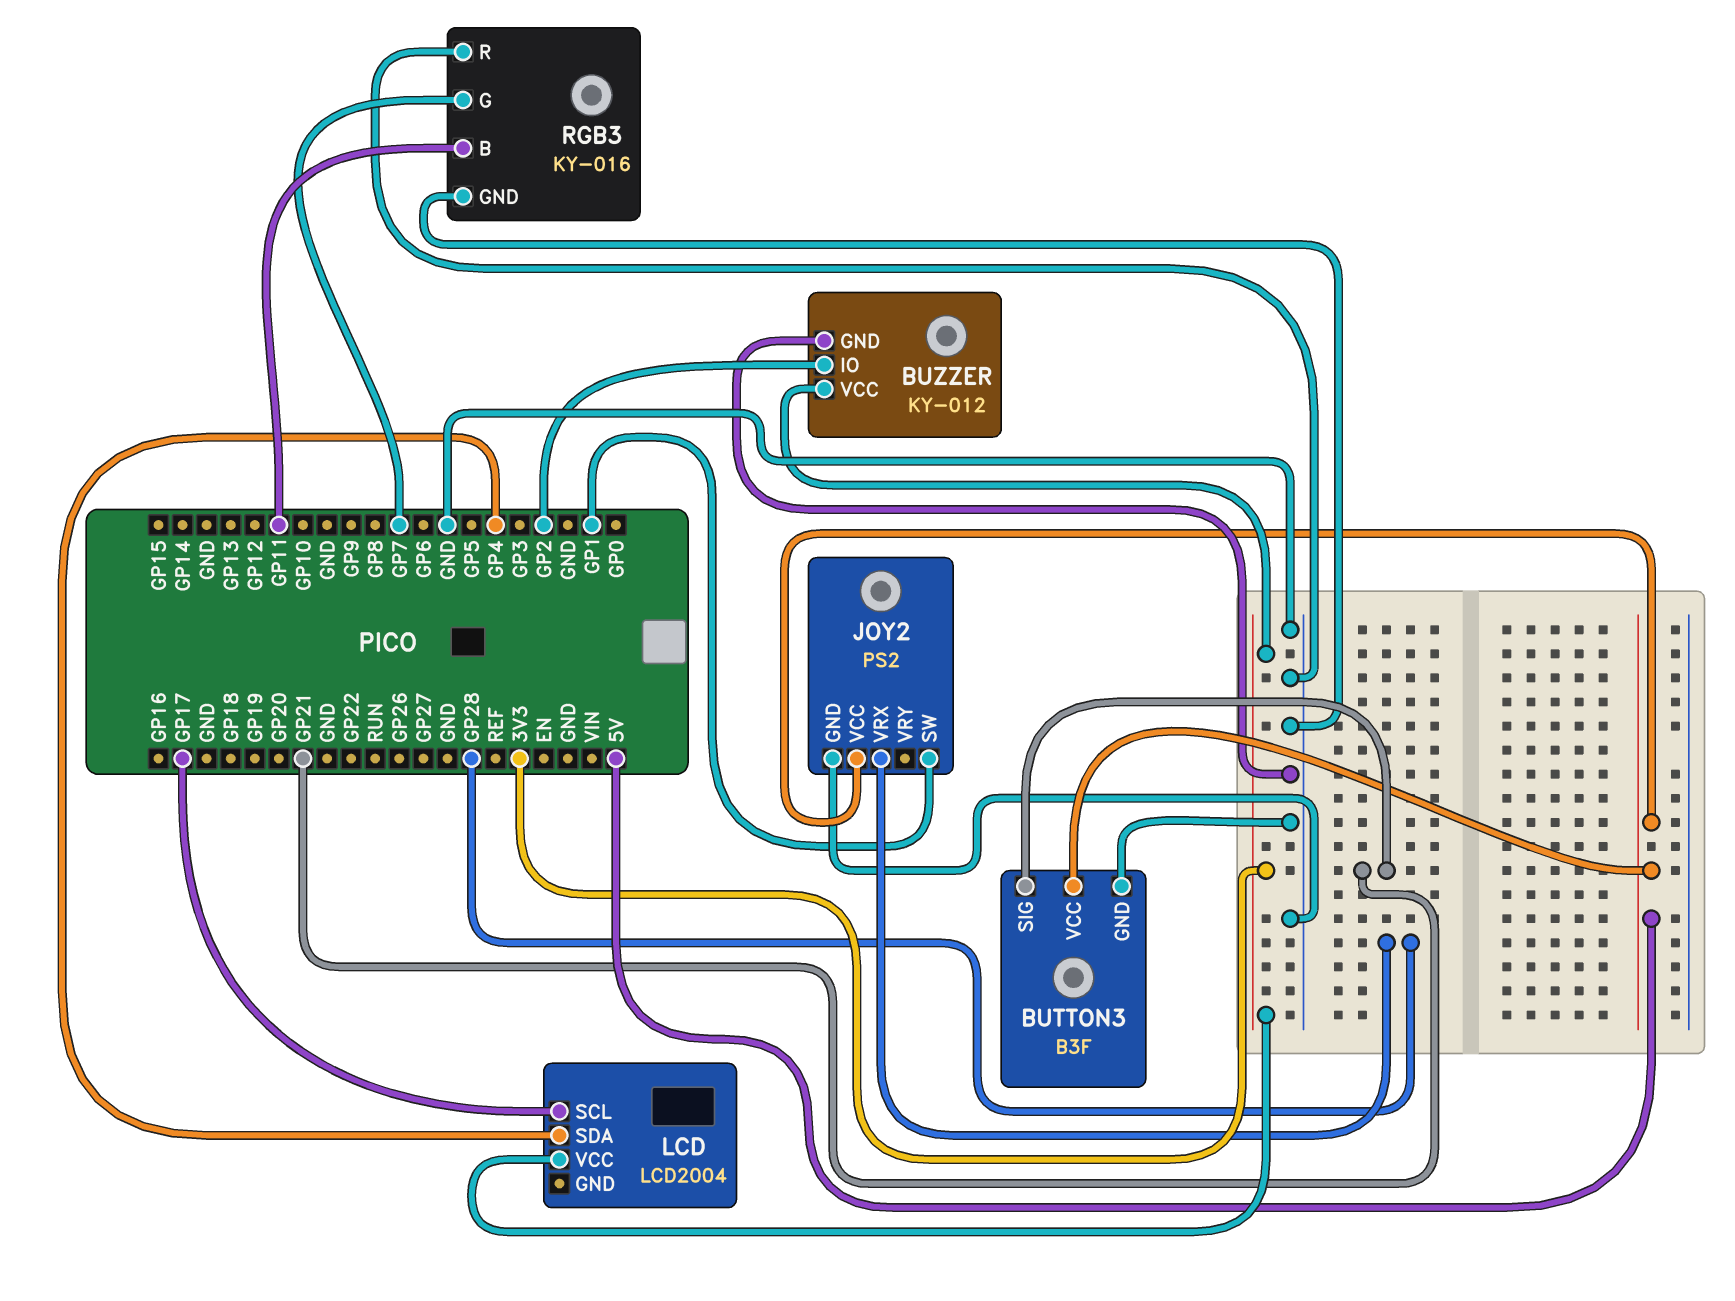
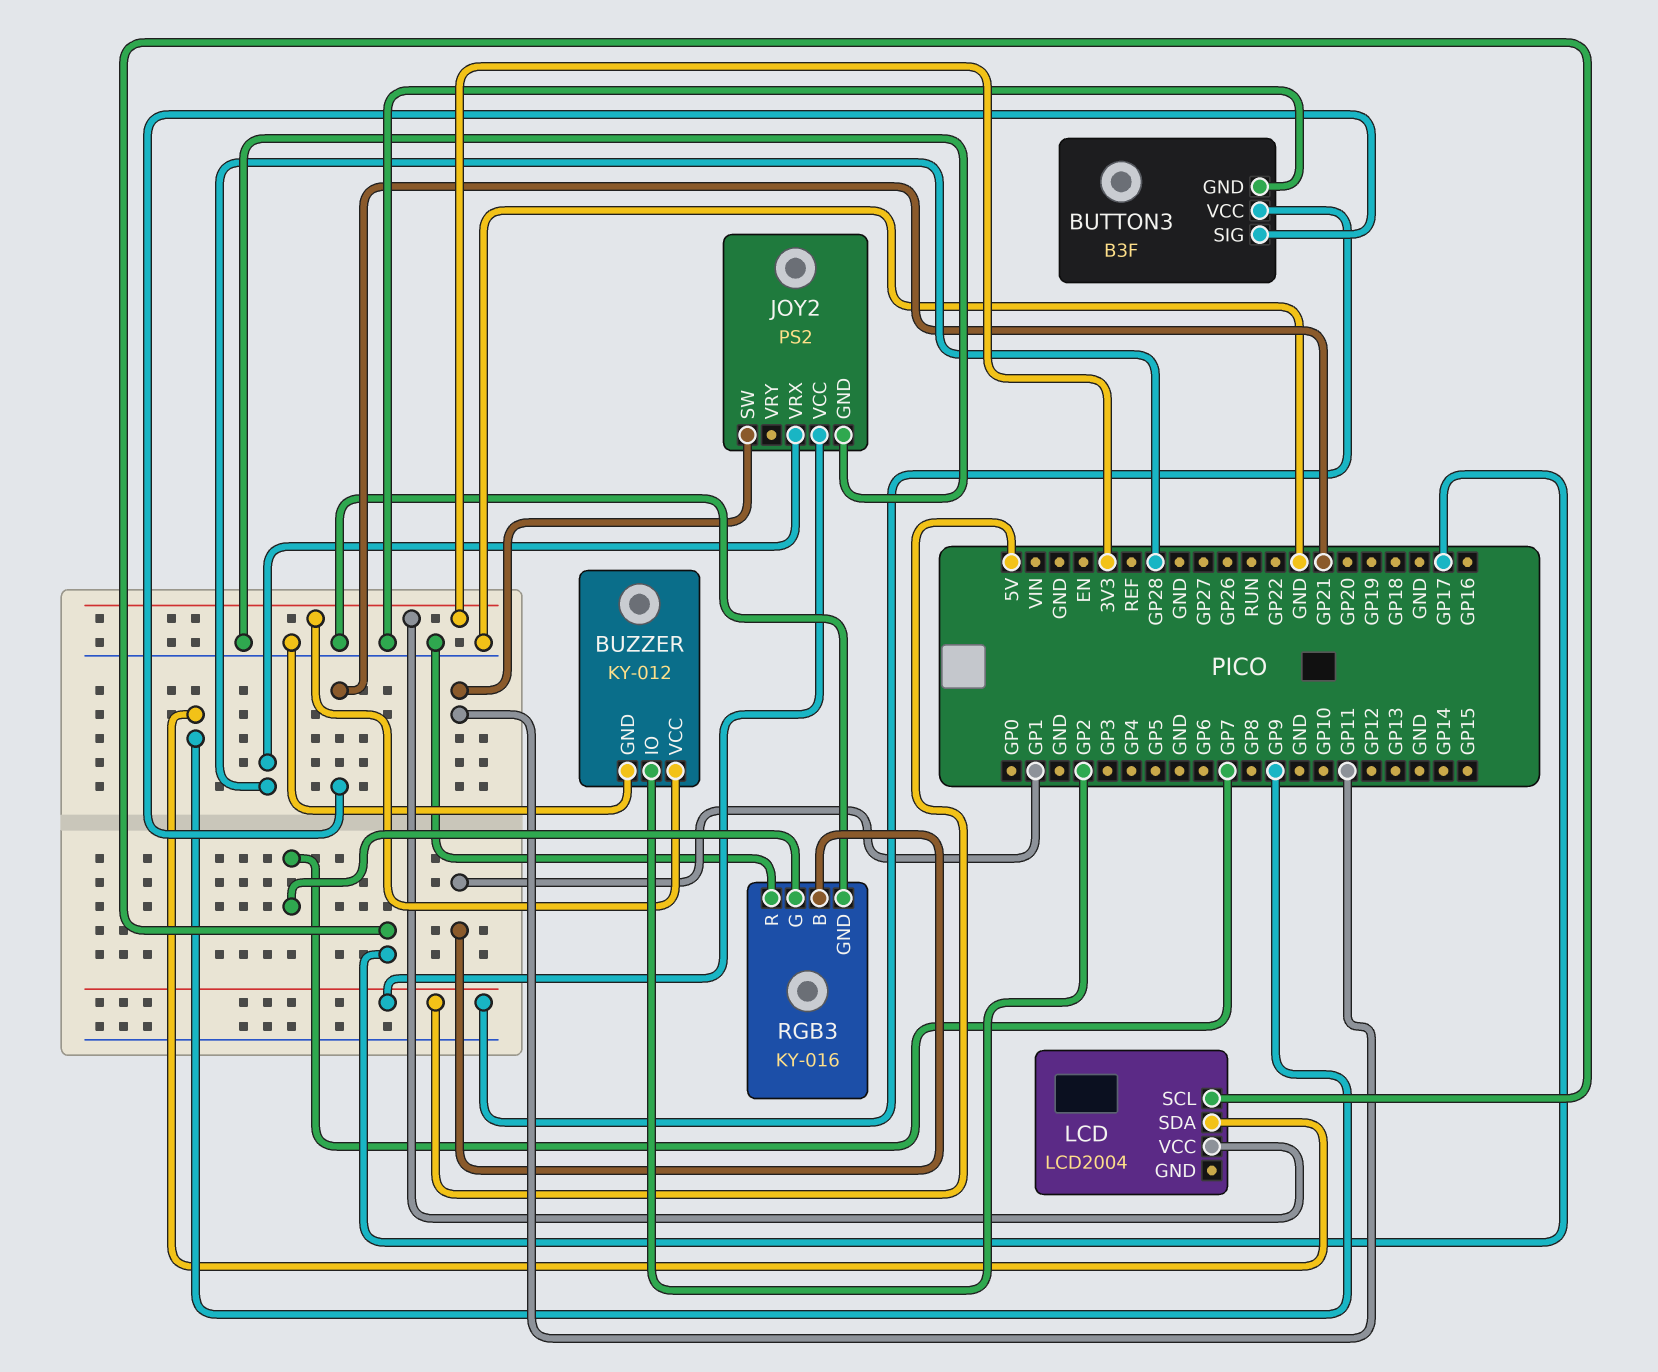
JOY2 pin SW: GP1 -> GP11
LCD pin SDA: GP4 -> GP9
RGB3 pin B: GP11 -> GP1

